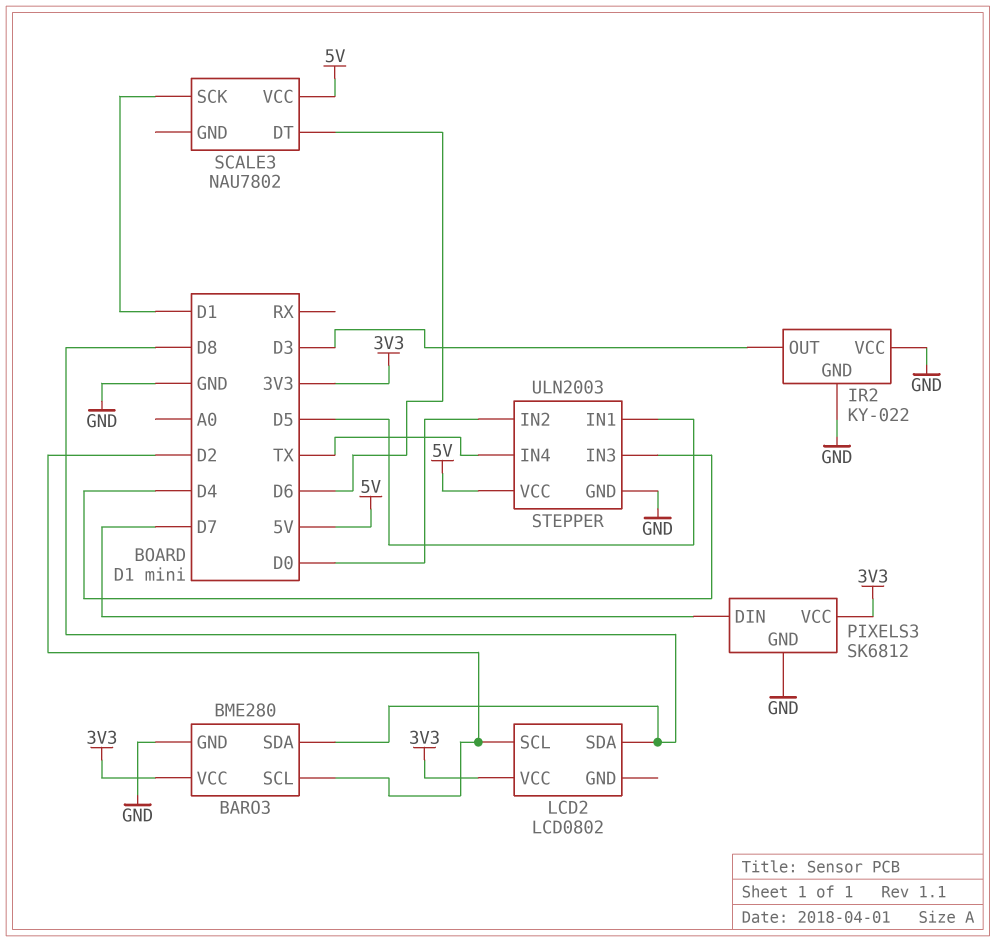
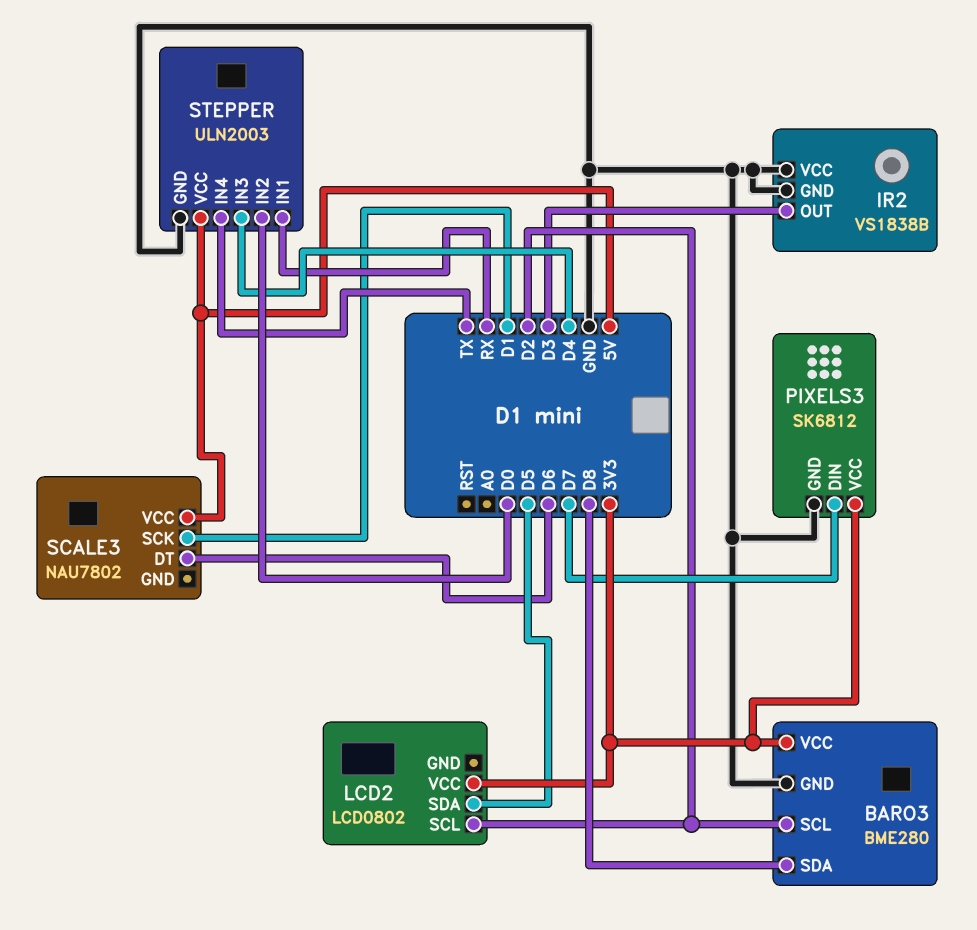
IR2: KY-022 -> VS1838B
LCD2 pin SDA: D8 -> D5
STEPPER pin IN1: D5 -> RX

